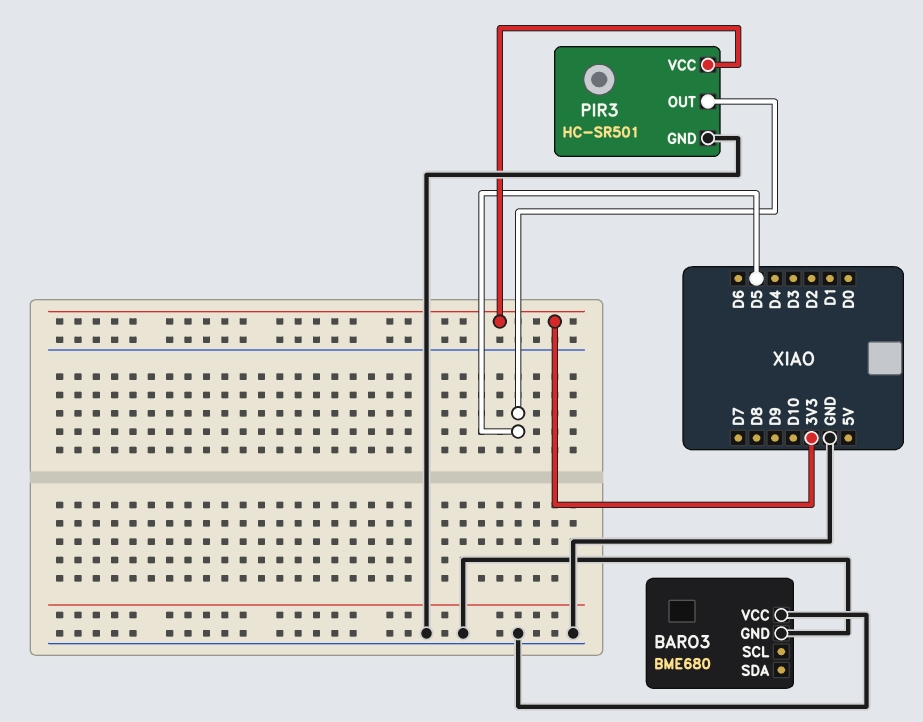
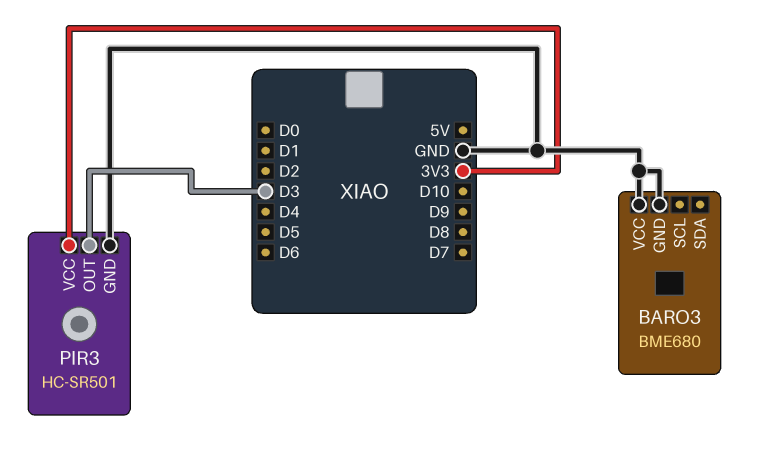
PIR3 pin OUT: D5 -> D3

